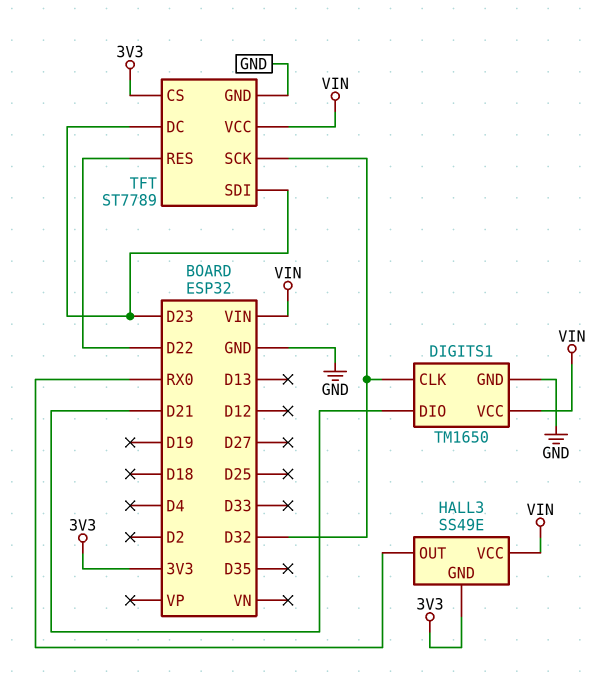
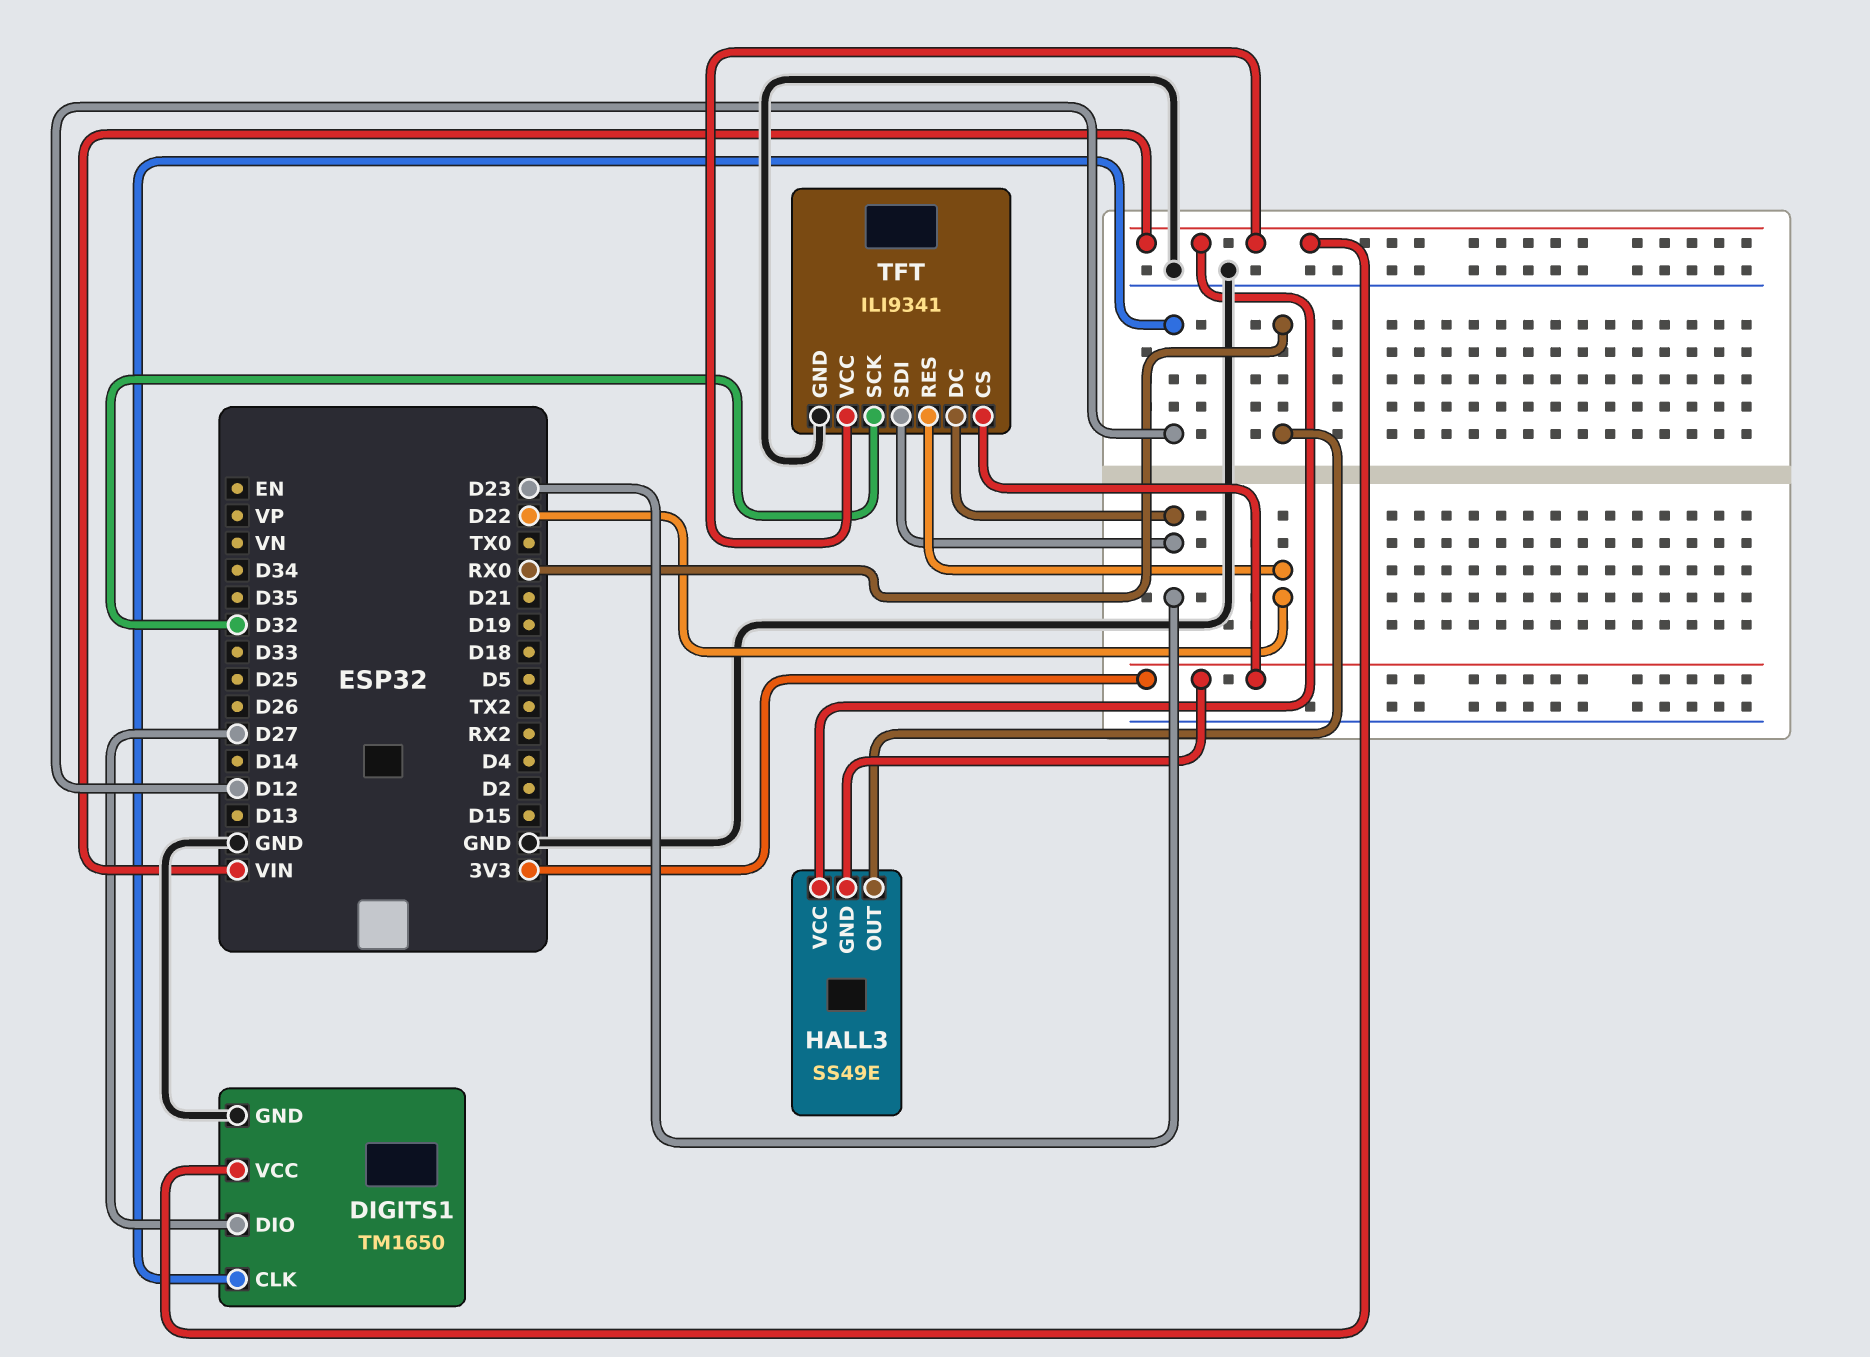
DIGITS1 pin CLK: D32 -> D12
DIGITS1 pin DIO: D21 -> D27
TFT: ST7789 -> ILI9341

